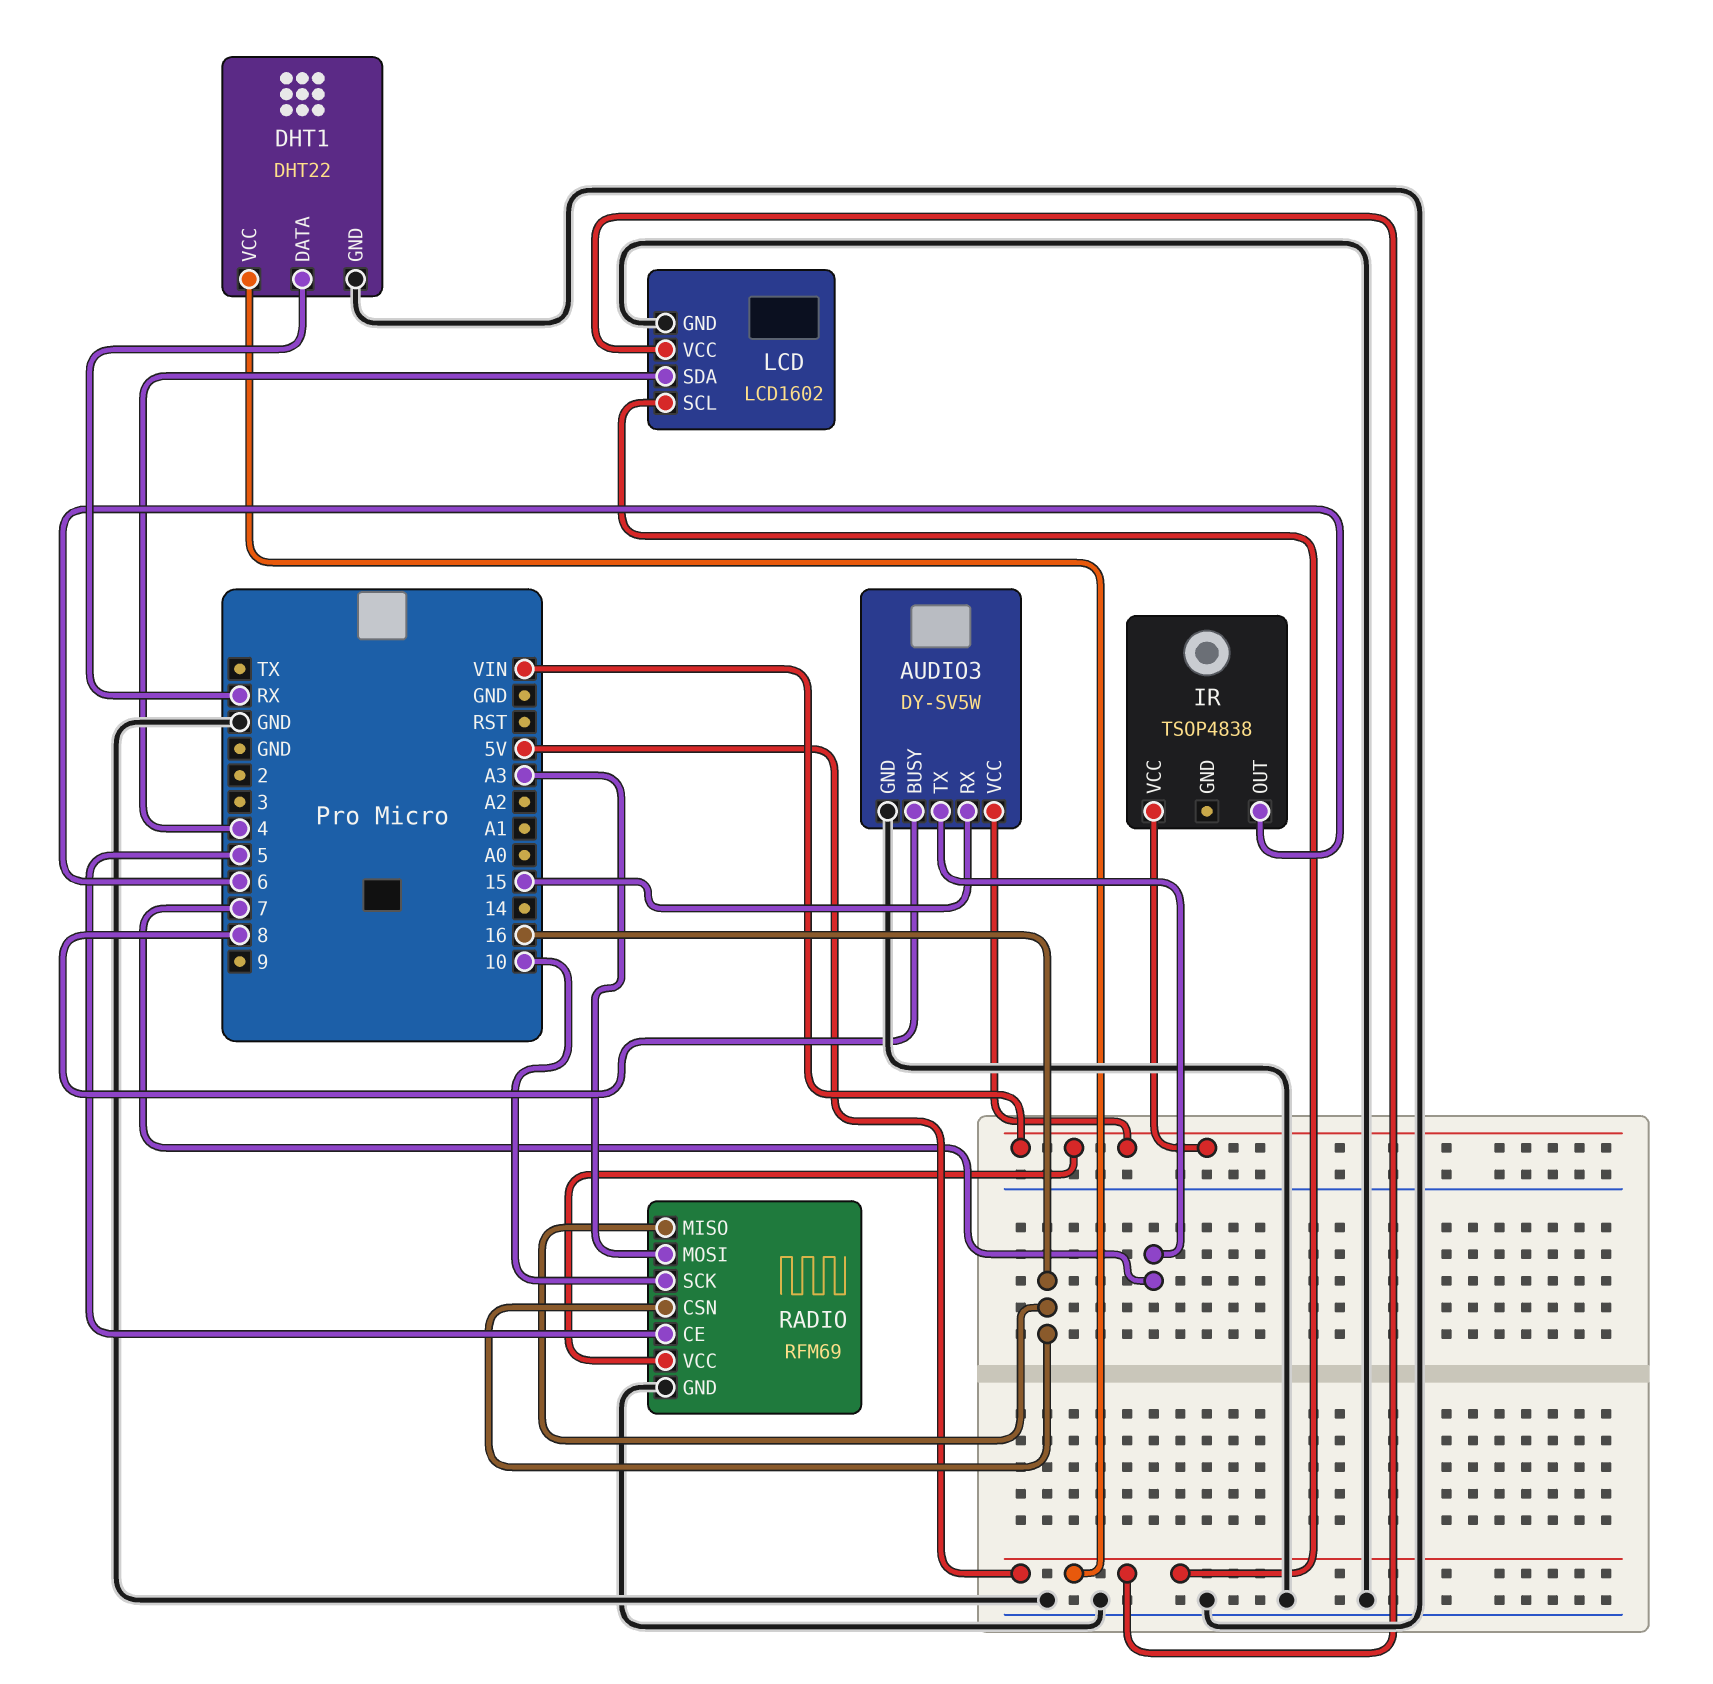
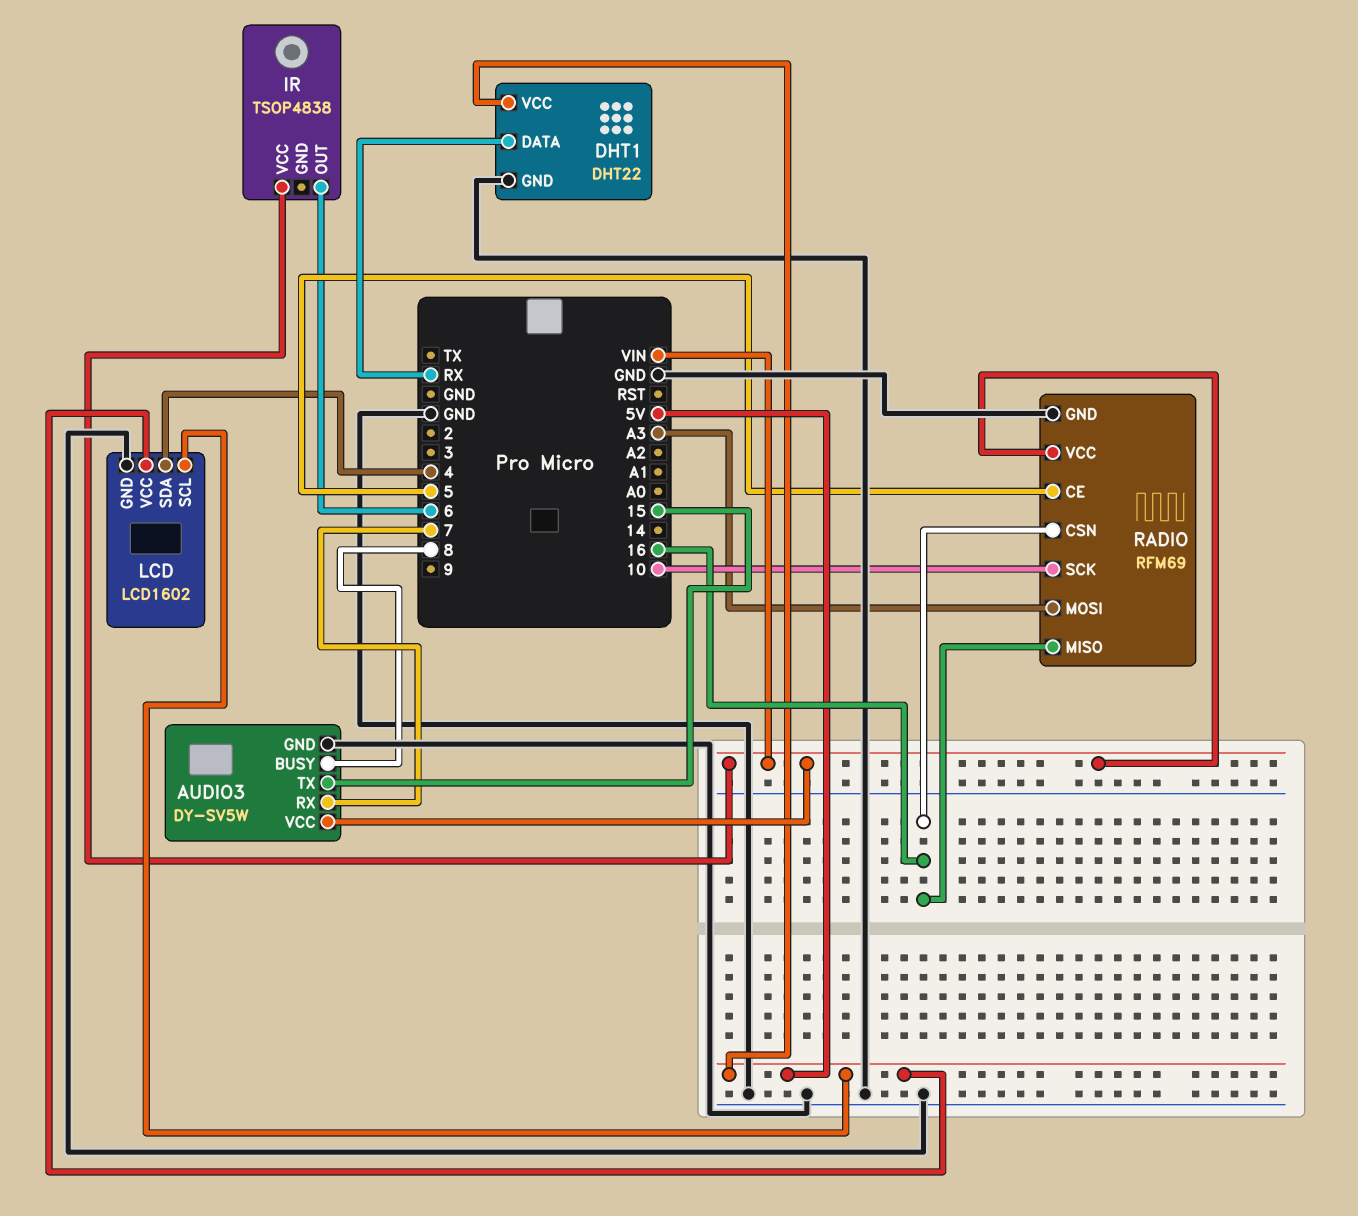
AUDIO3 pin RX: 15 -> 7
AUDIO3 pin TX: 7 -> 15

